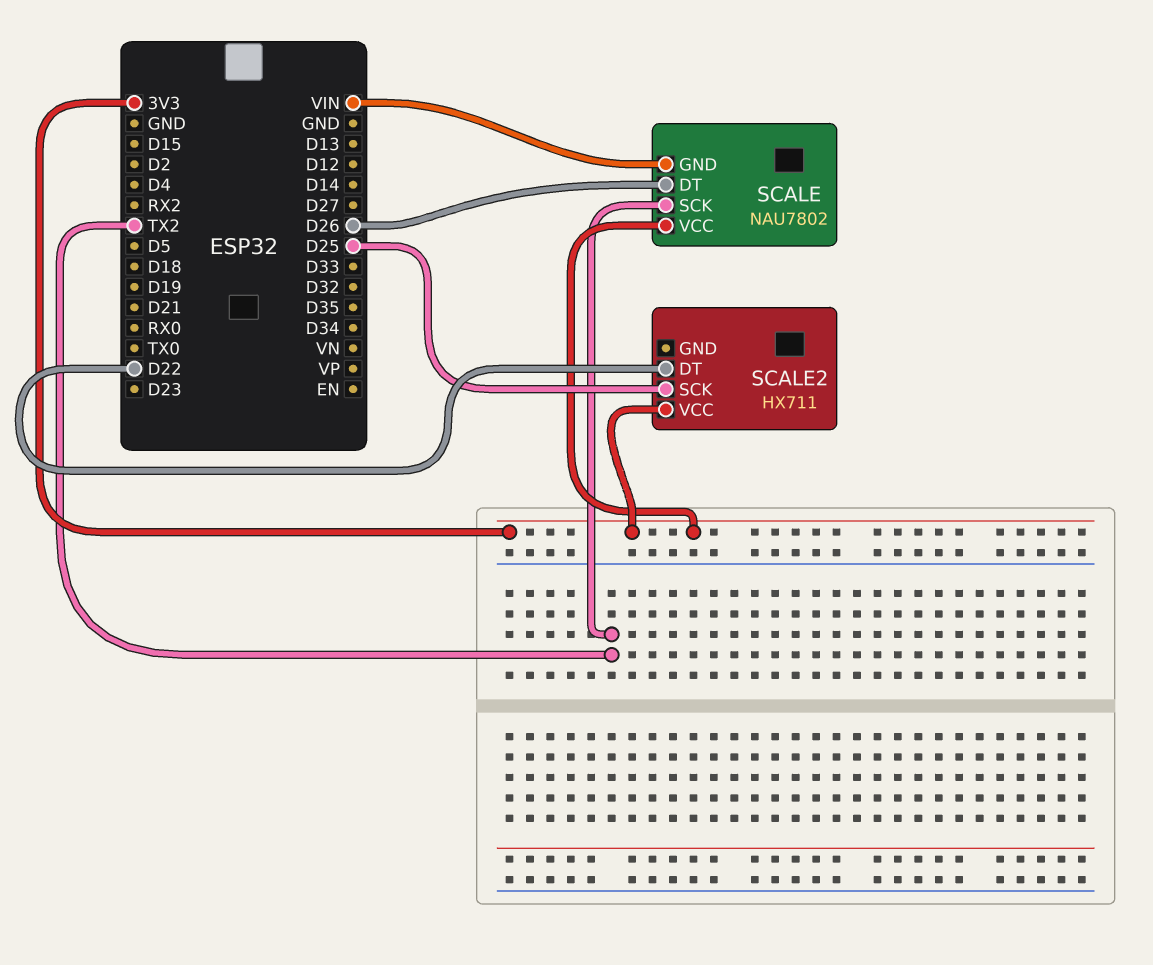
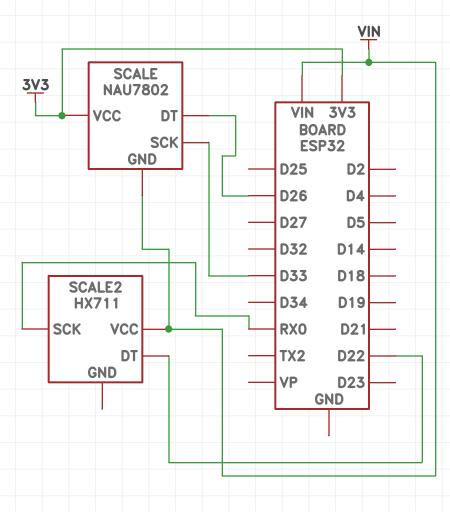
SCALE pin SCK: TX2 -> D33
SCALE2 pin SCK: D25 -> RX0
SCALE2 pin VCC: 3V3 -> VIN

